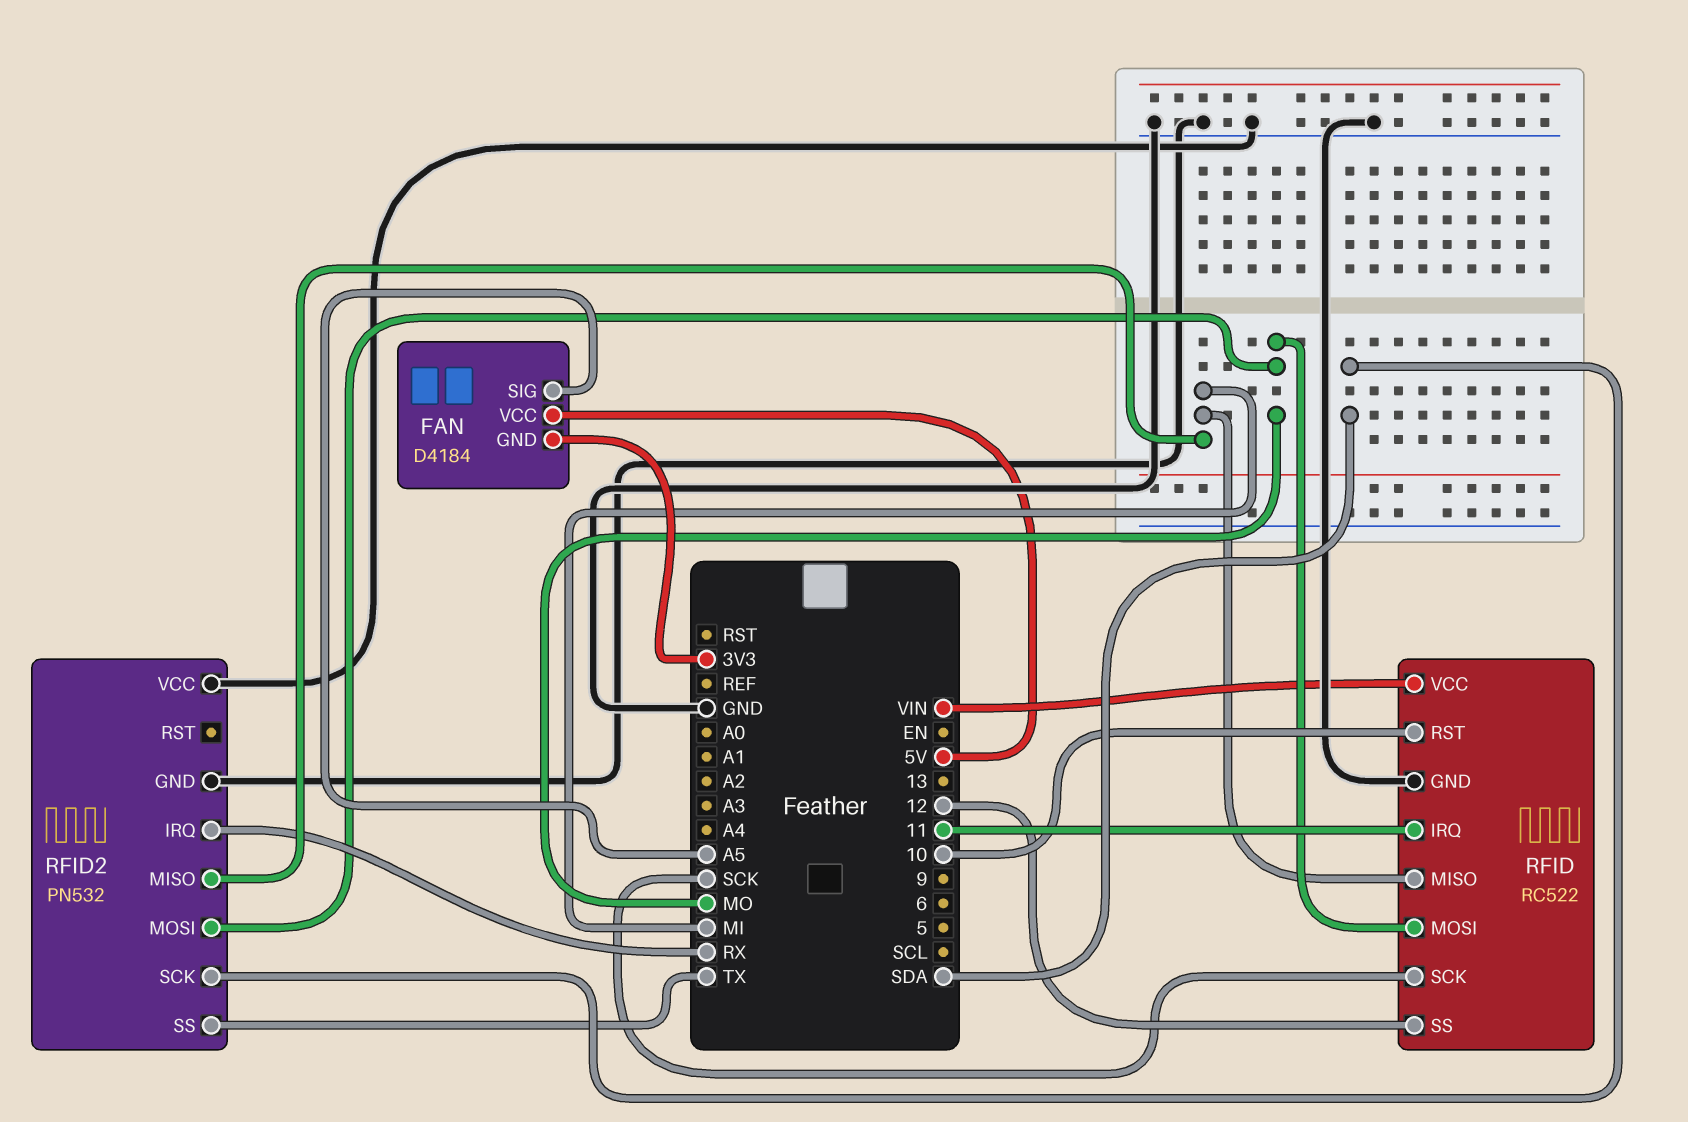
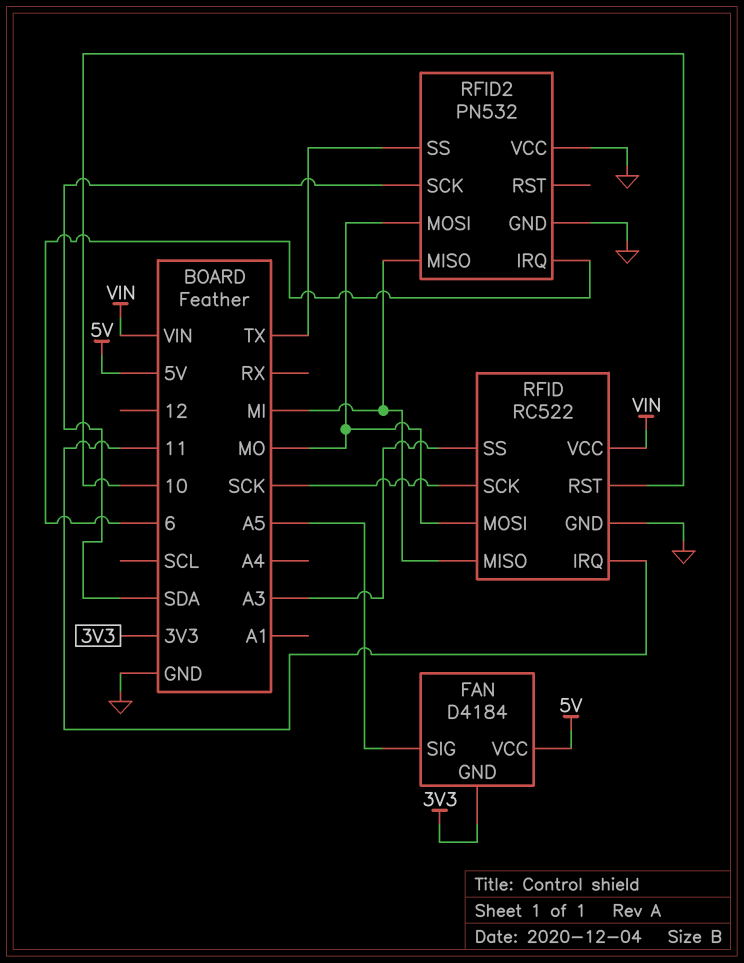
RFID pin SS: 12 -> A3
RFID2 pin IRQ: RX -> 6

